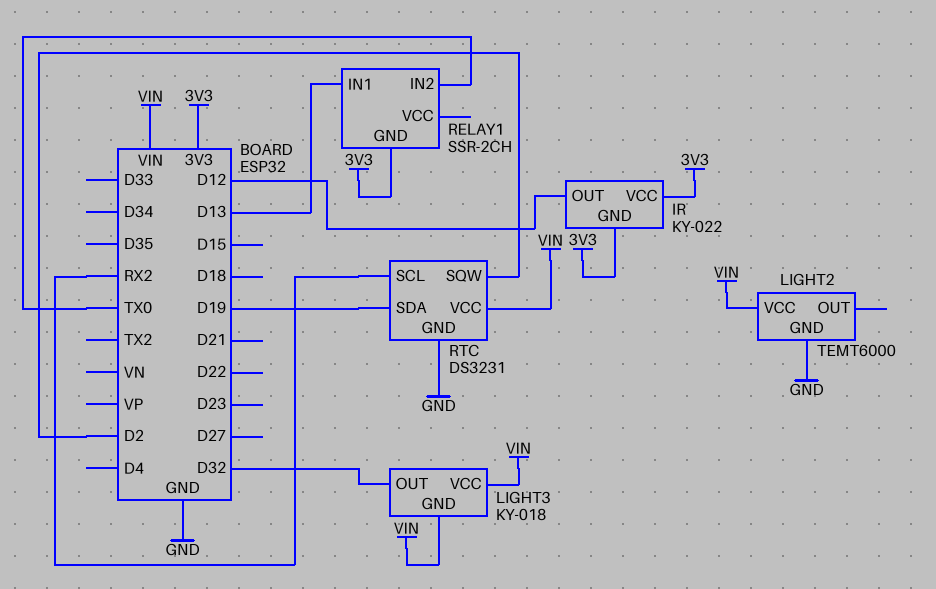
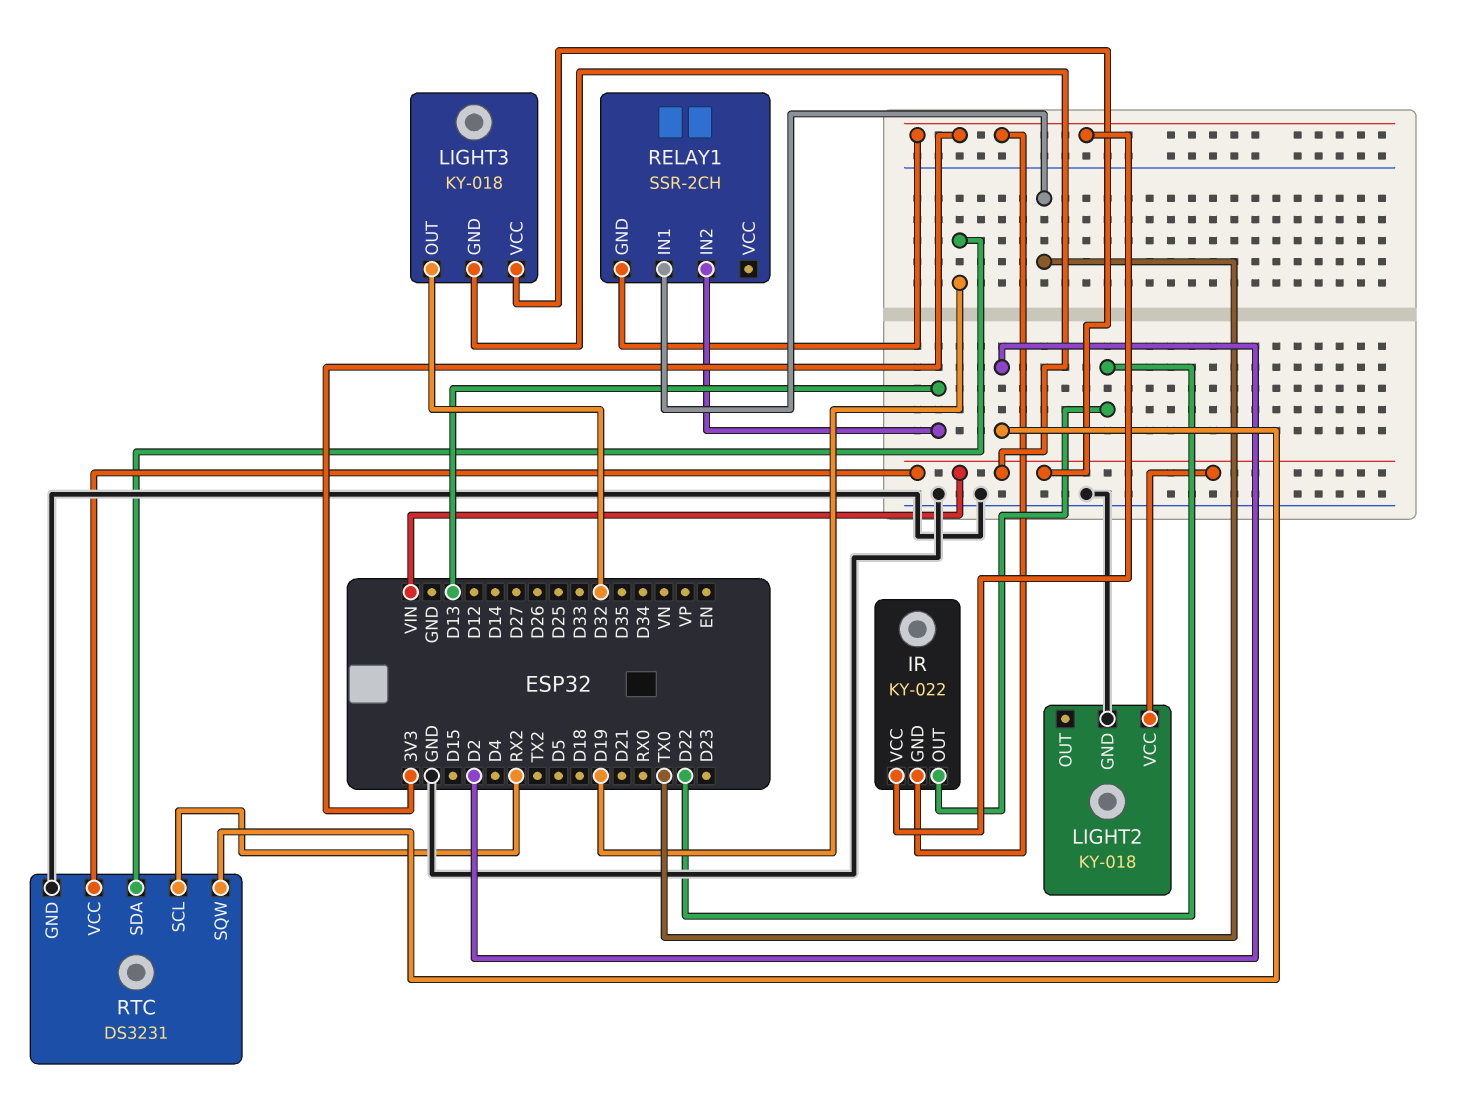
IR pin OUT: D12 -> D22
LIGHT2: TEMT6000 -> KY-018
RELAY1 pin IN1: D13 -> TX0
RELAY1 pin IN2: TX0 -> D13

